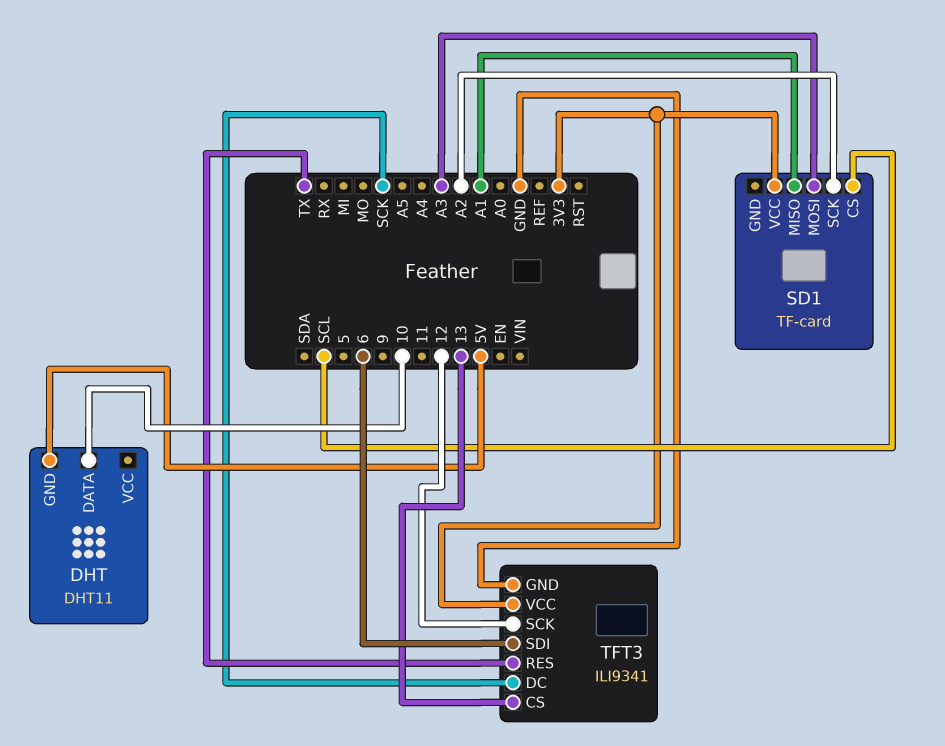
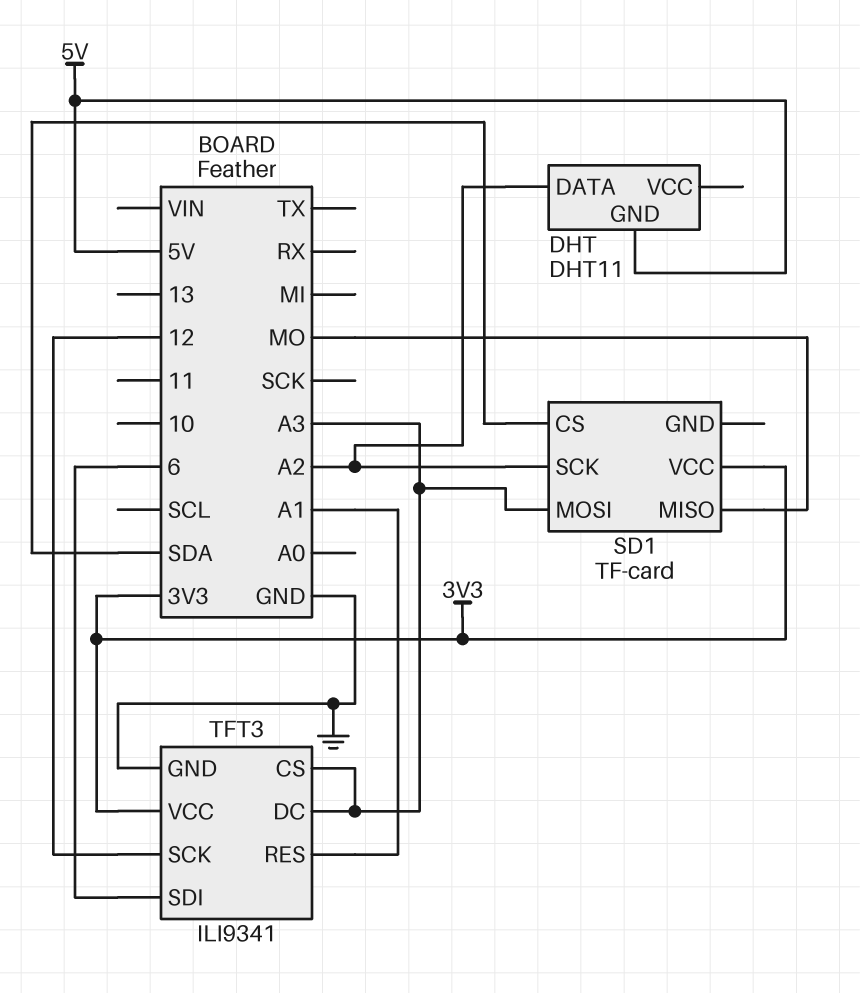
DHT pin DATA: 10 -> A2
SD1 pin CS: SCL -> SDA
SD1 pin MISO: A1 -> MO
TFT3 pin CS: 13 -> A3
TFT3 pin DC: SCK -> A3
TFT3 pin RES: TX -> A1

